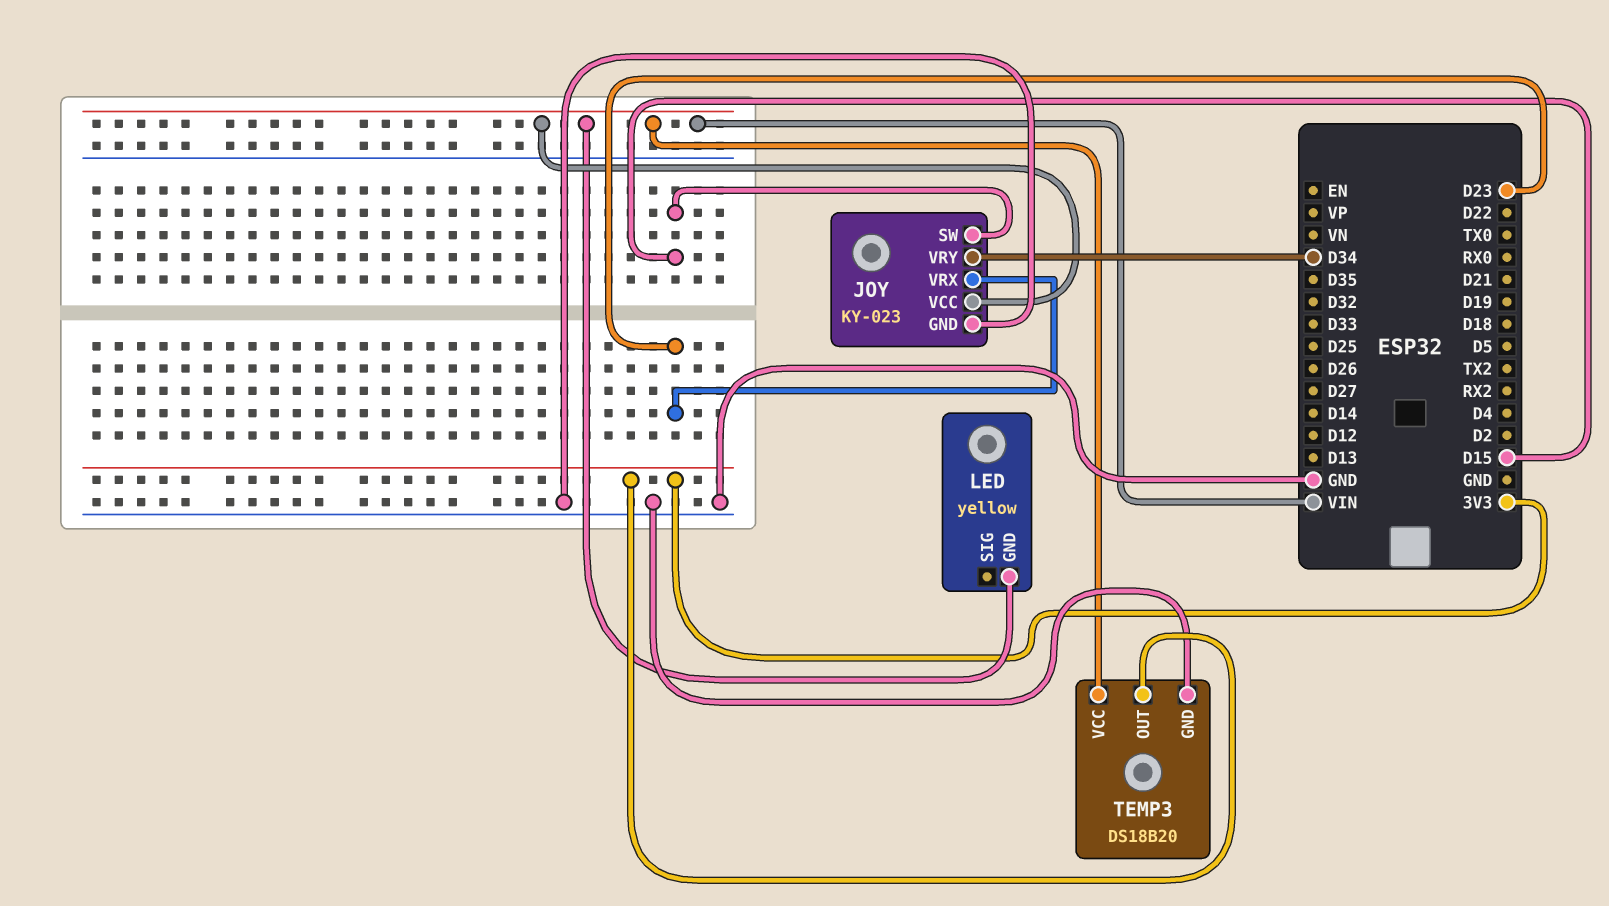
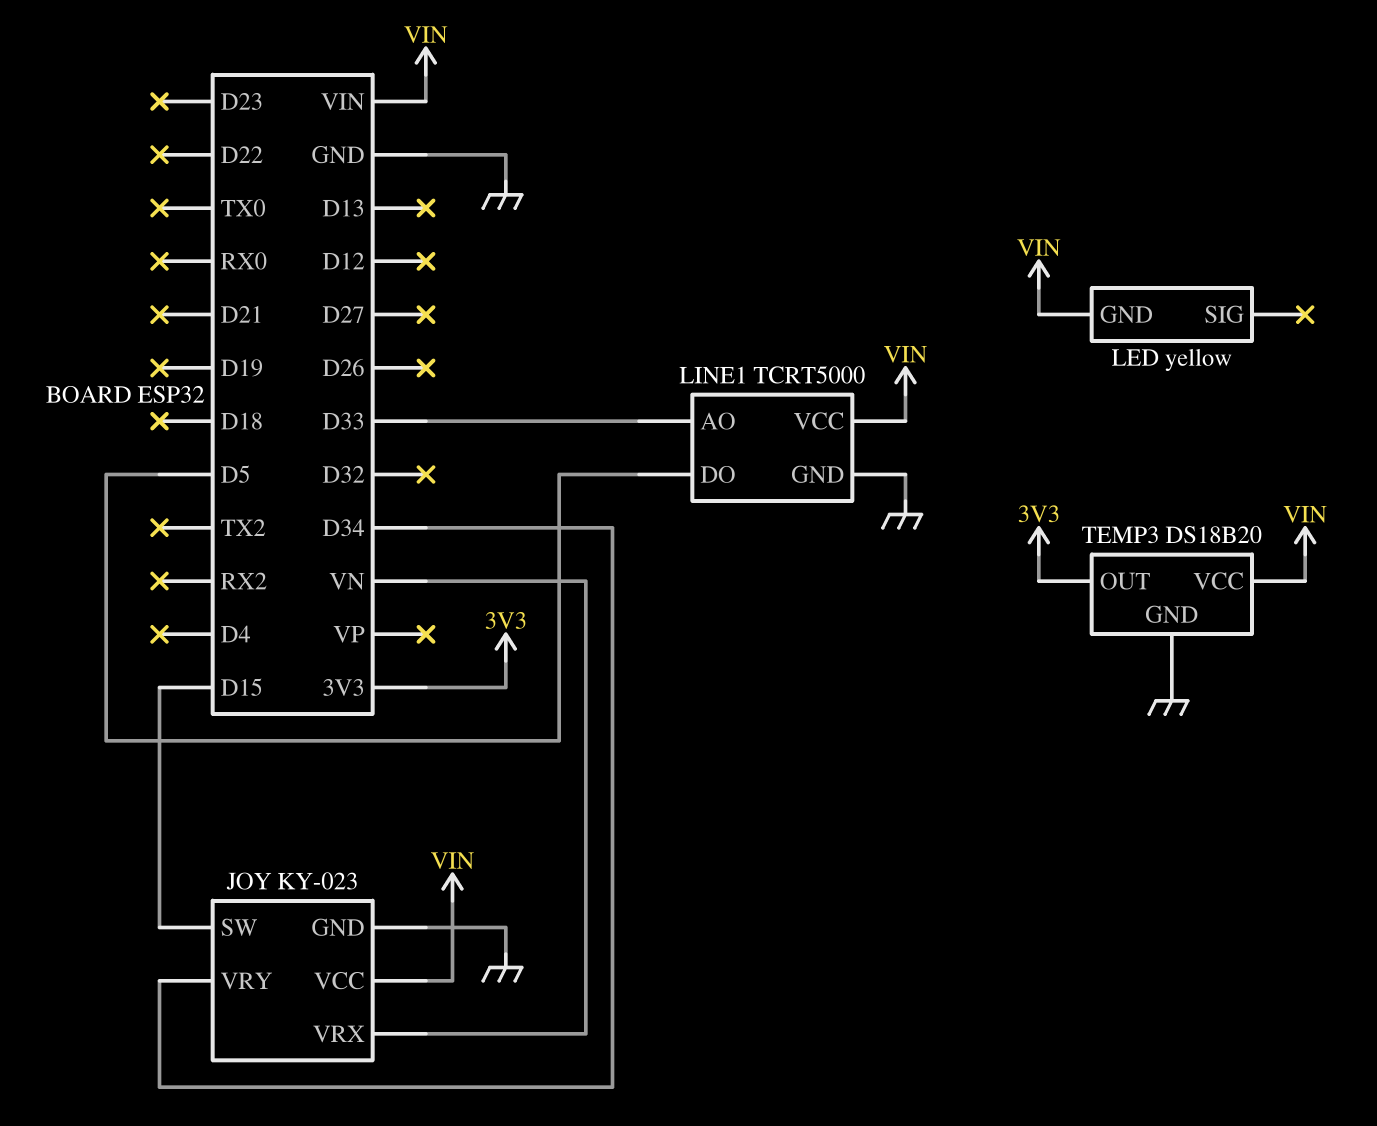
JOY pin VRX: D23 -> VN
LINE1: none -> TCRT5000
LINE1 pin AO: none -> D33
LINE1 pin DO: none -> D5
LINE1 pin GND: none -> GND
LINE1 pin VCC: none -> VIN

